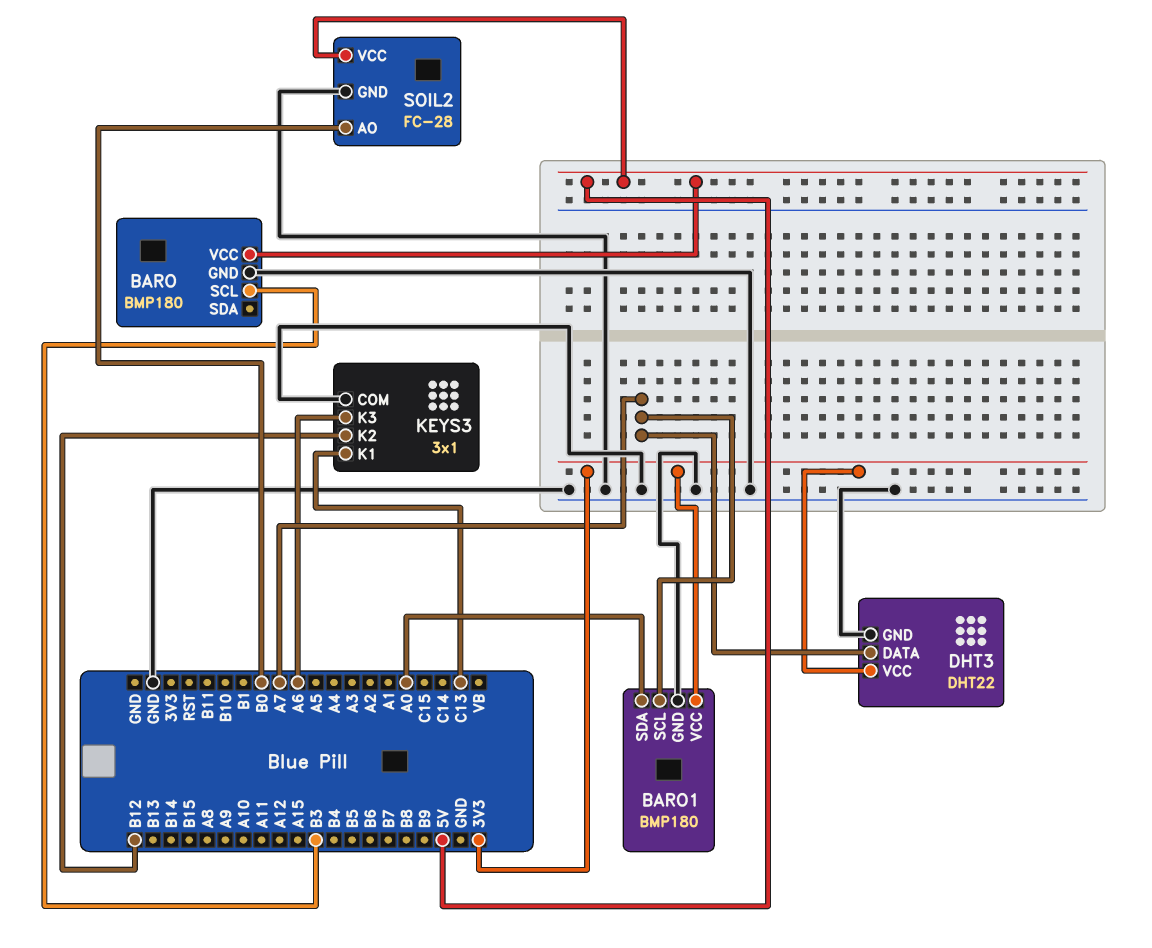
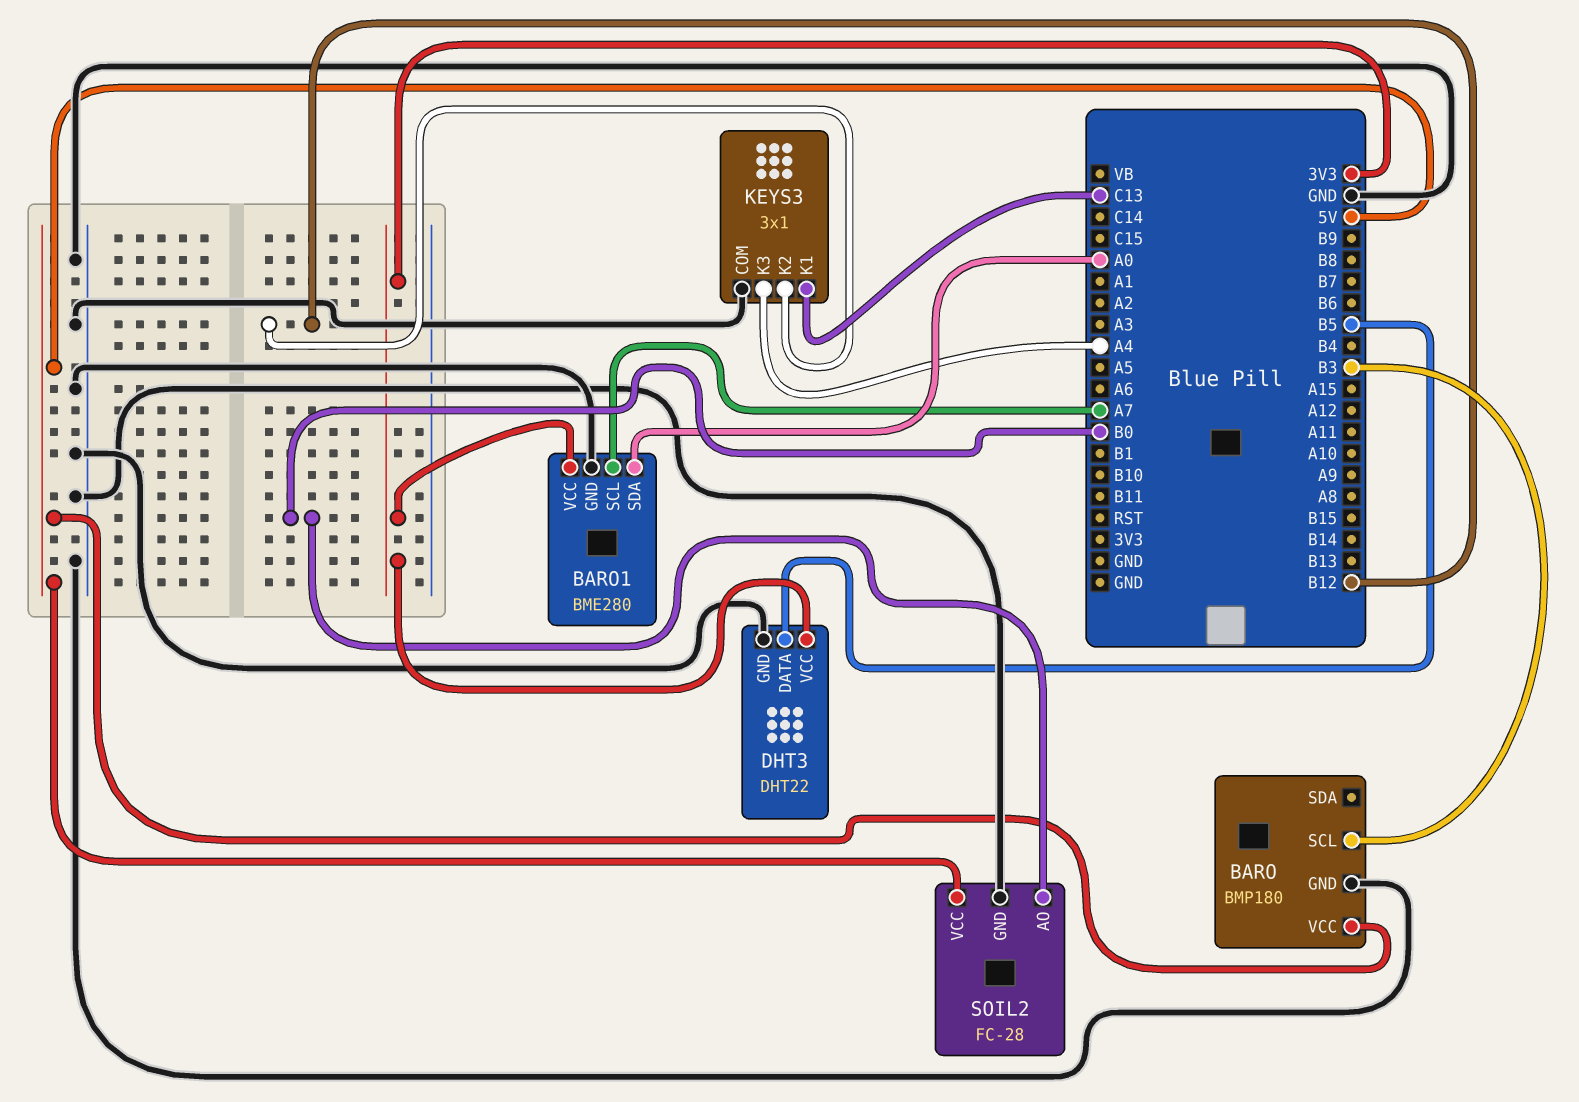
BARO1: BMP180 -> BME280
DHT3 pin DATA: A7 -> B5
KEYS3 pin K3: A6 -> A4

